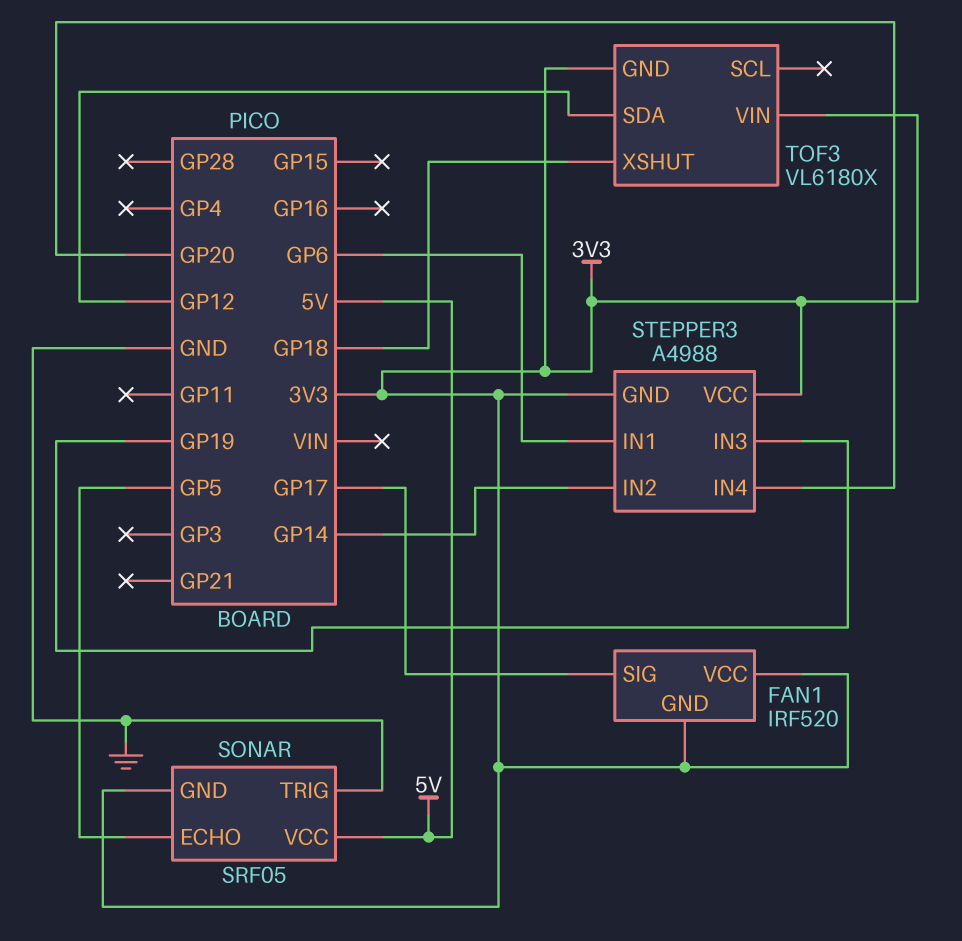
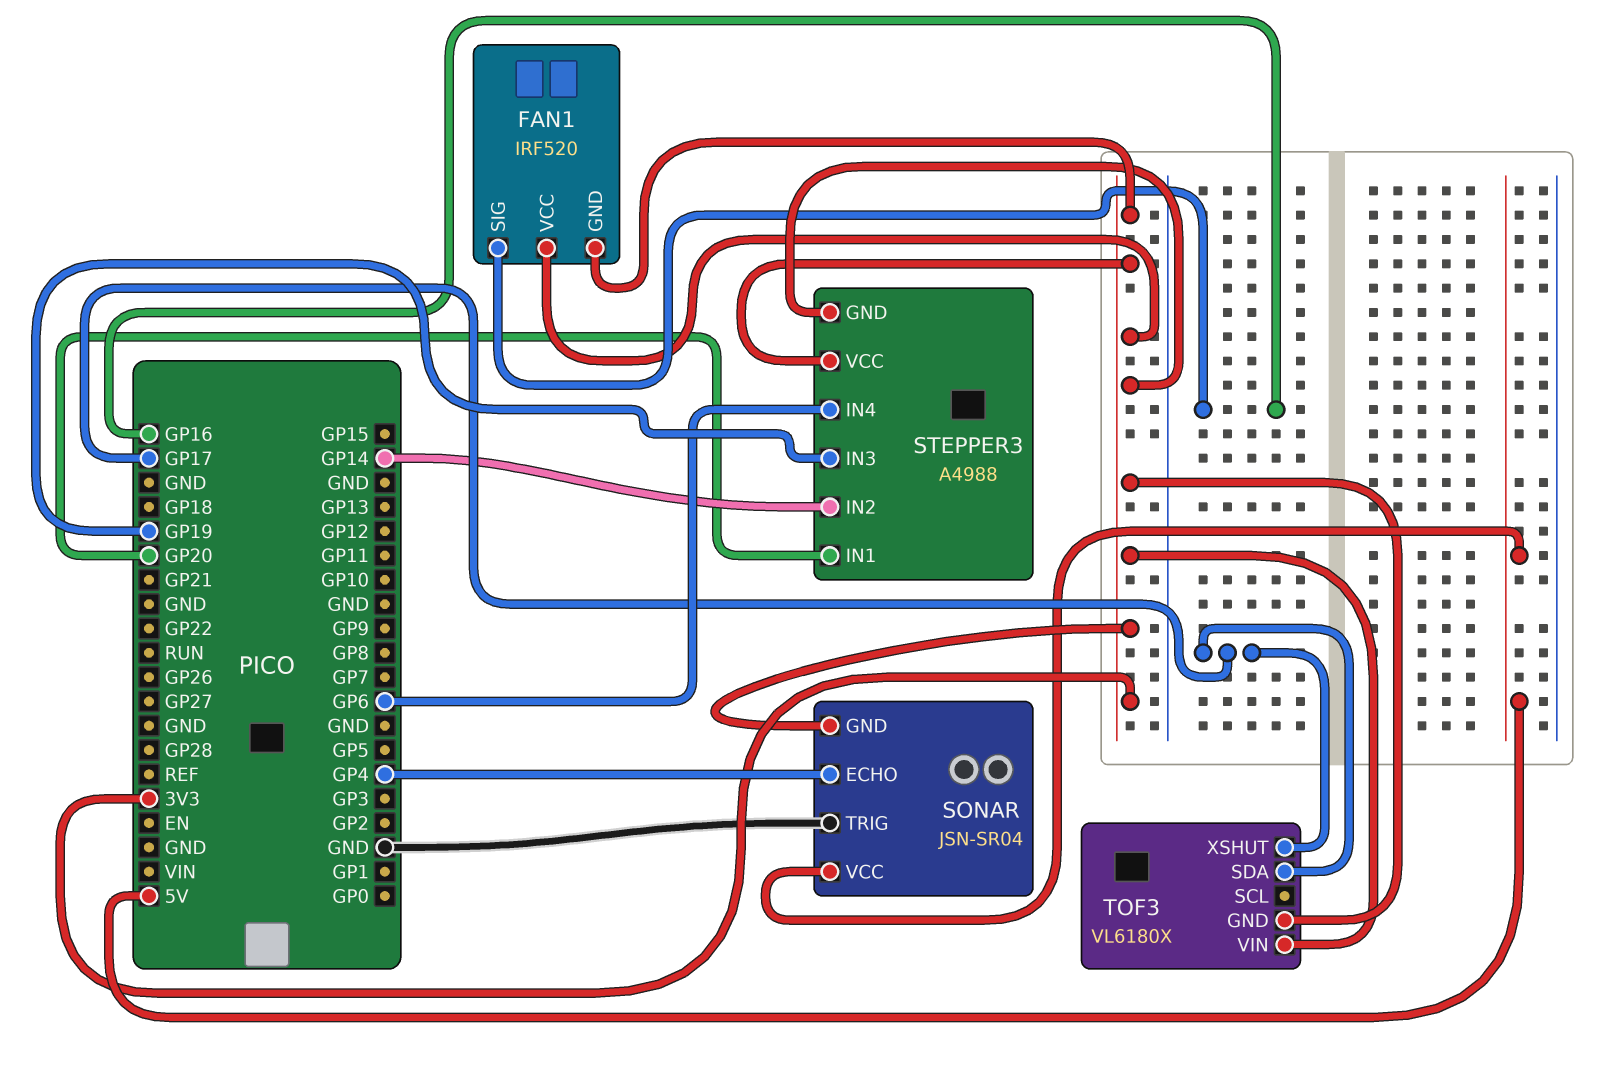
FAN1 pin SIG: GP17 -> GP16
SONAR: SRF05 -> JSN-SR04
SONAR pin ECHO: GP5 -> GP4
STEPPER3 pin IN1: GP6 -> GP20
STEPPER3 pin IN4: GP20 -> GP6
TOF3 pin SDA: GP12 -> GP17
TOF3 pin XSHUT: GP18 -> GP17

